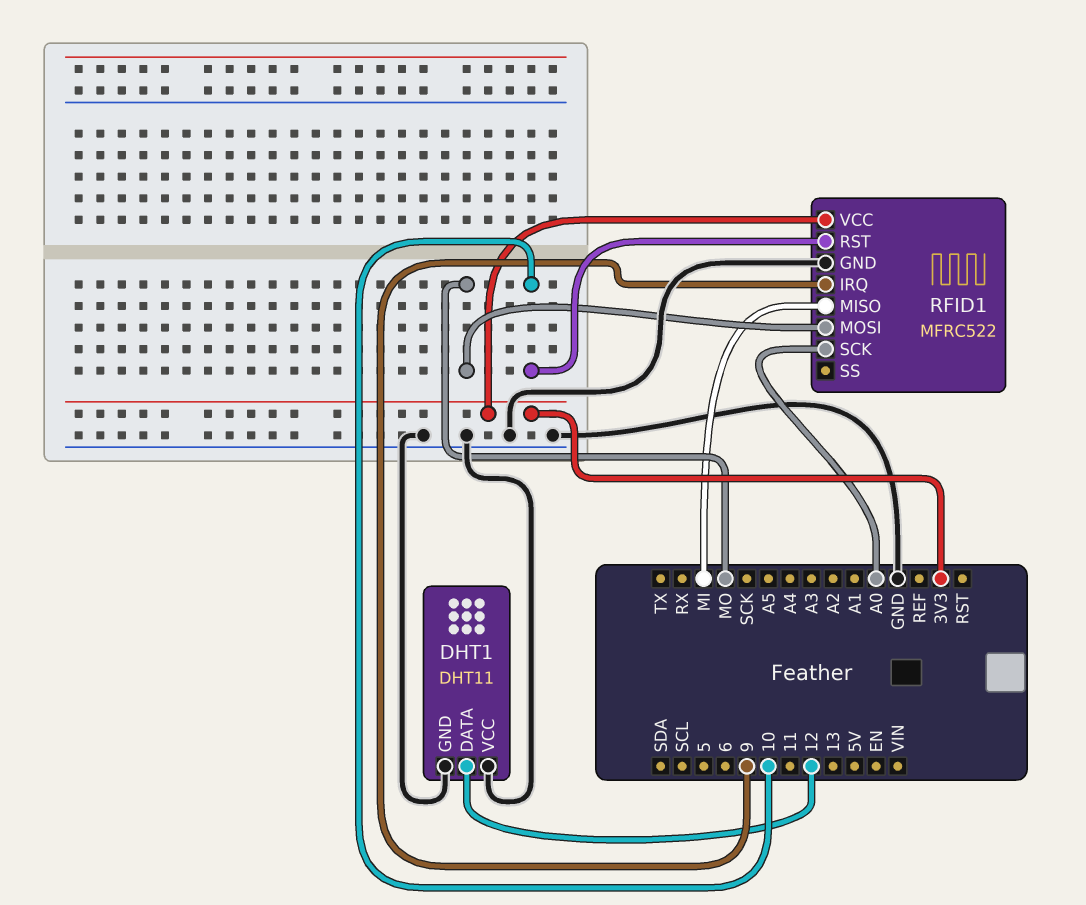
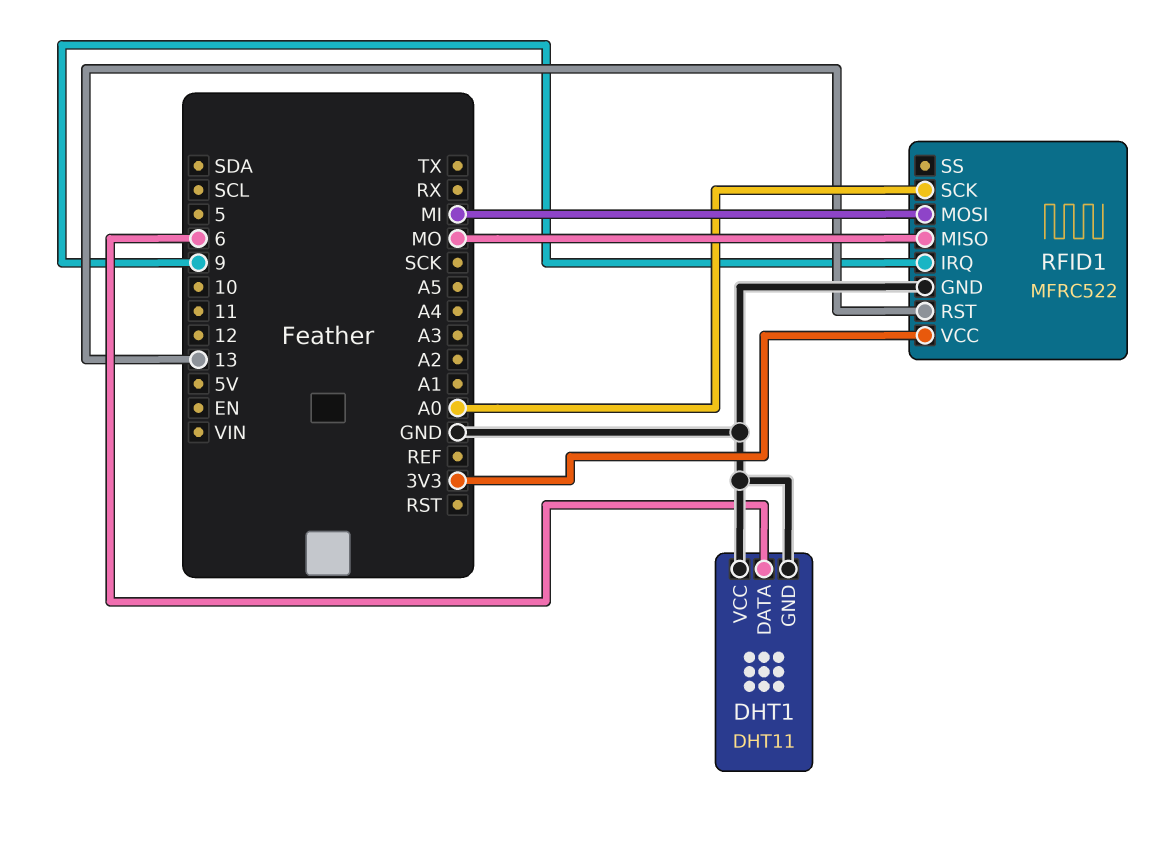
DHT1 pin DATA: 12 -> 6
RFID1 pin MISO: MI -> MO
RFID1 pin MOSI: MO -> MI
RFID1 pin RST: 10 -> 13

